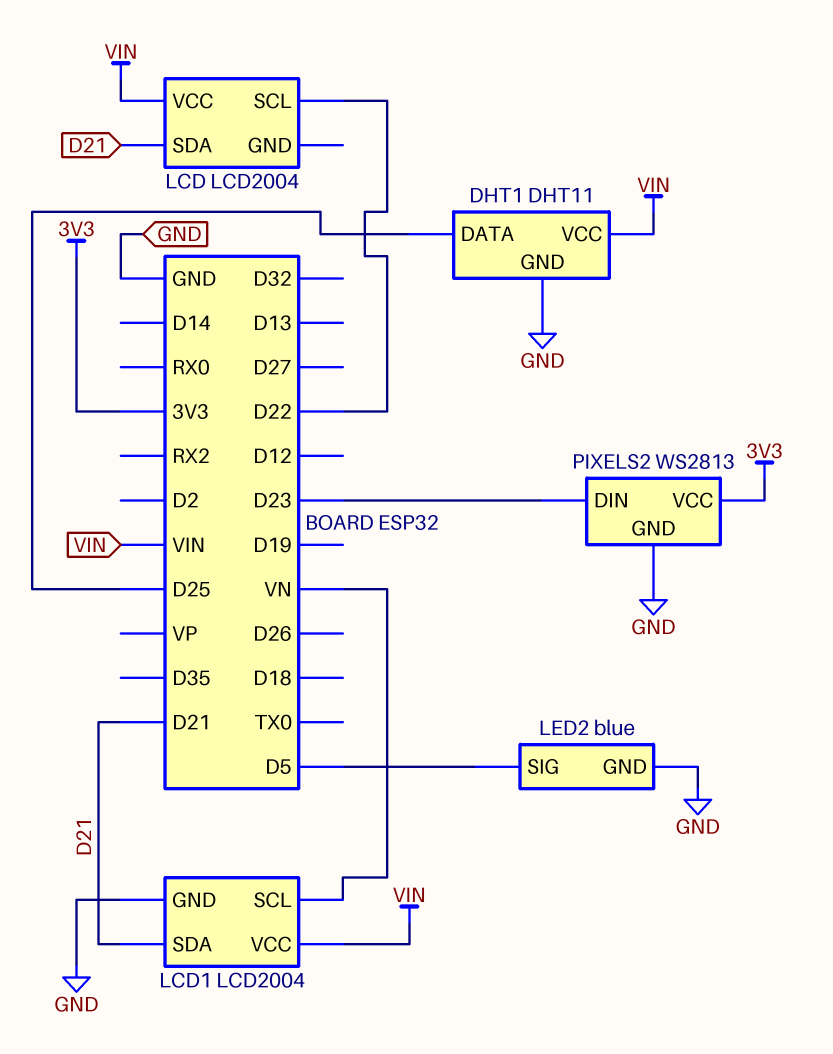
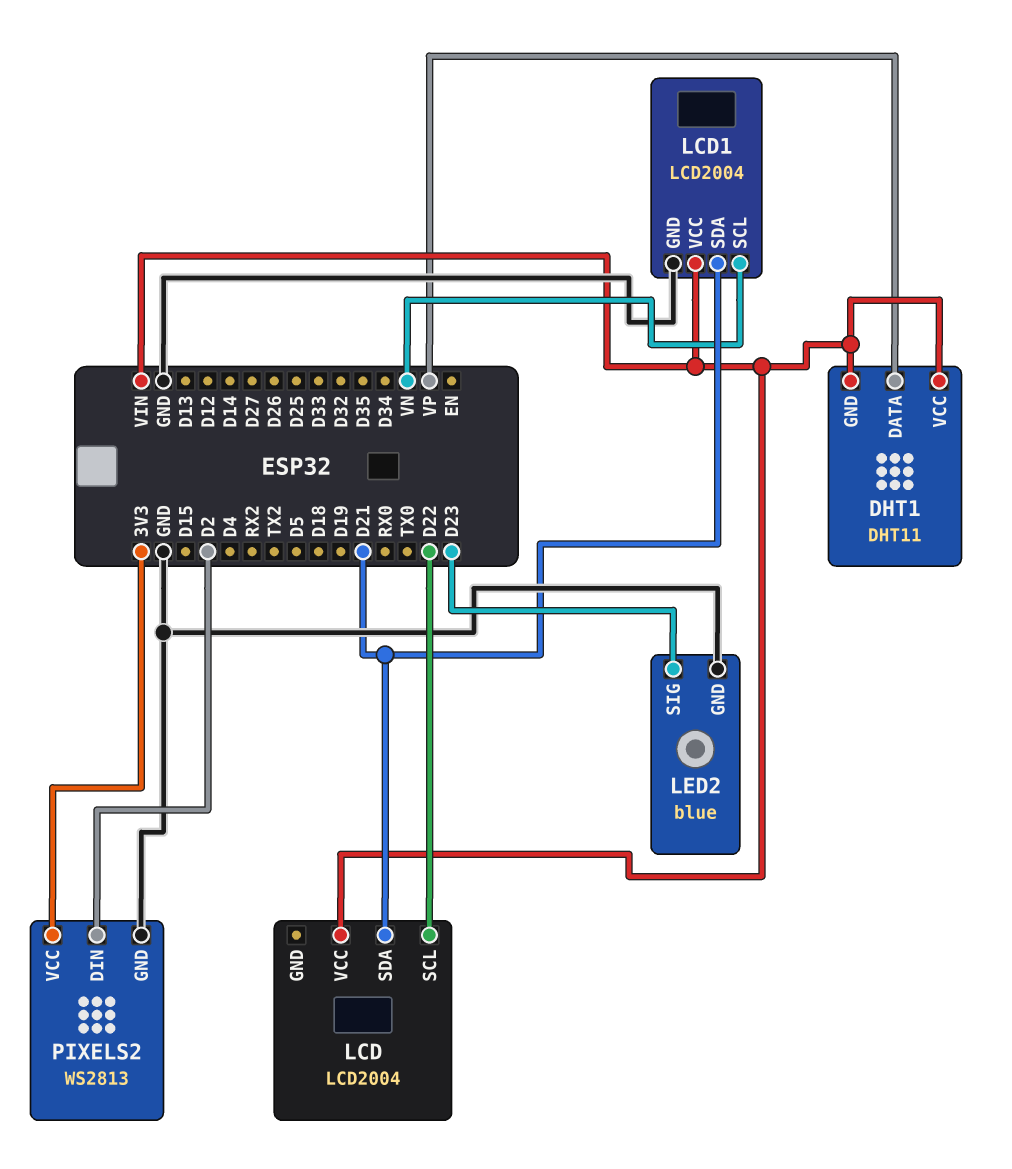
DHT1 pin DATA: D25 -> VP
DHT1 pin GND: GND -> VIN
LED2 pin SIG: D5 -> D23
PIXELS2 pin DIN: D23 -> D2

